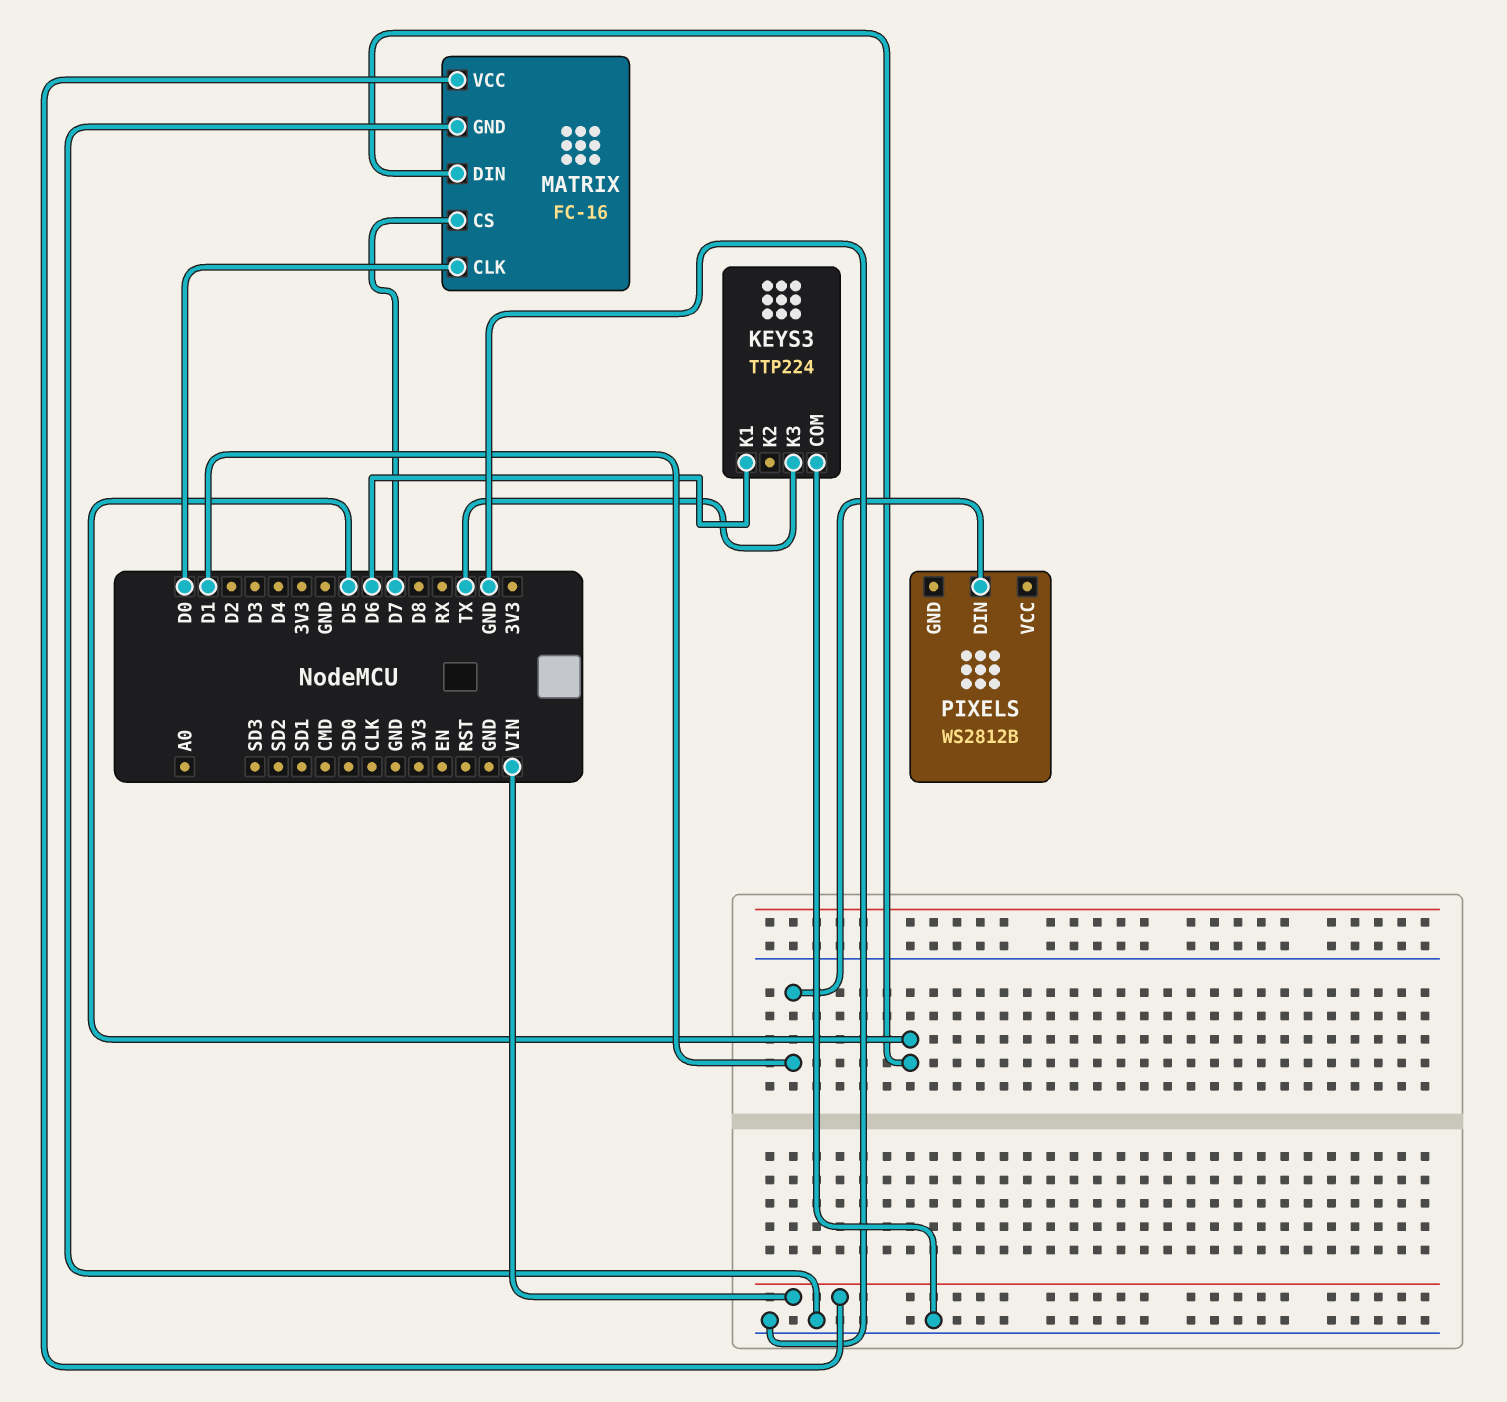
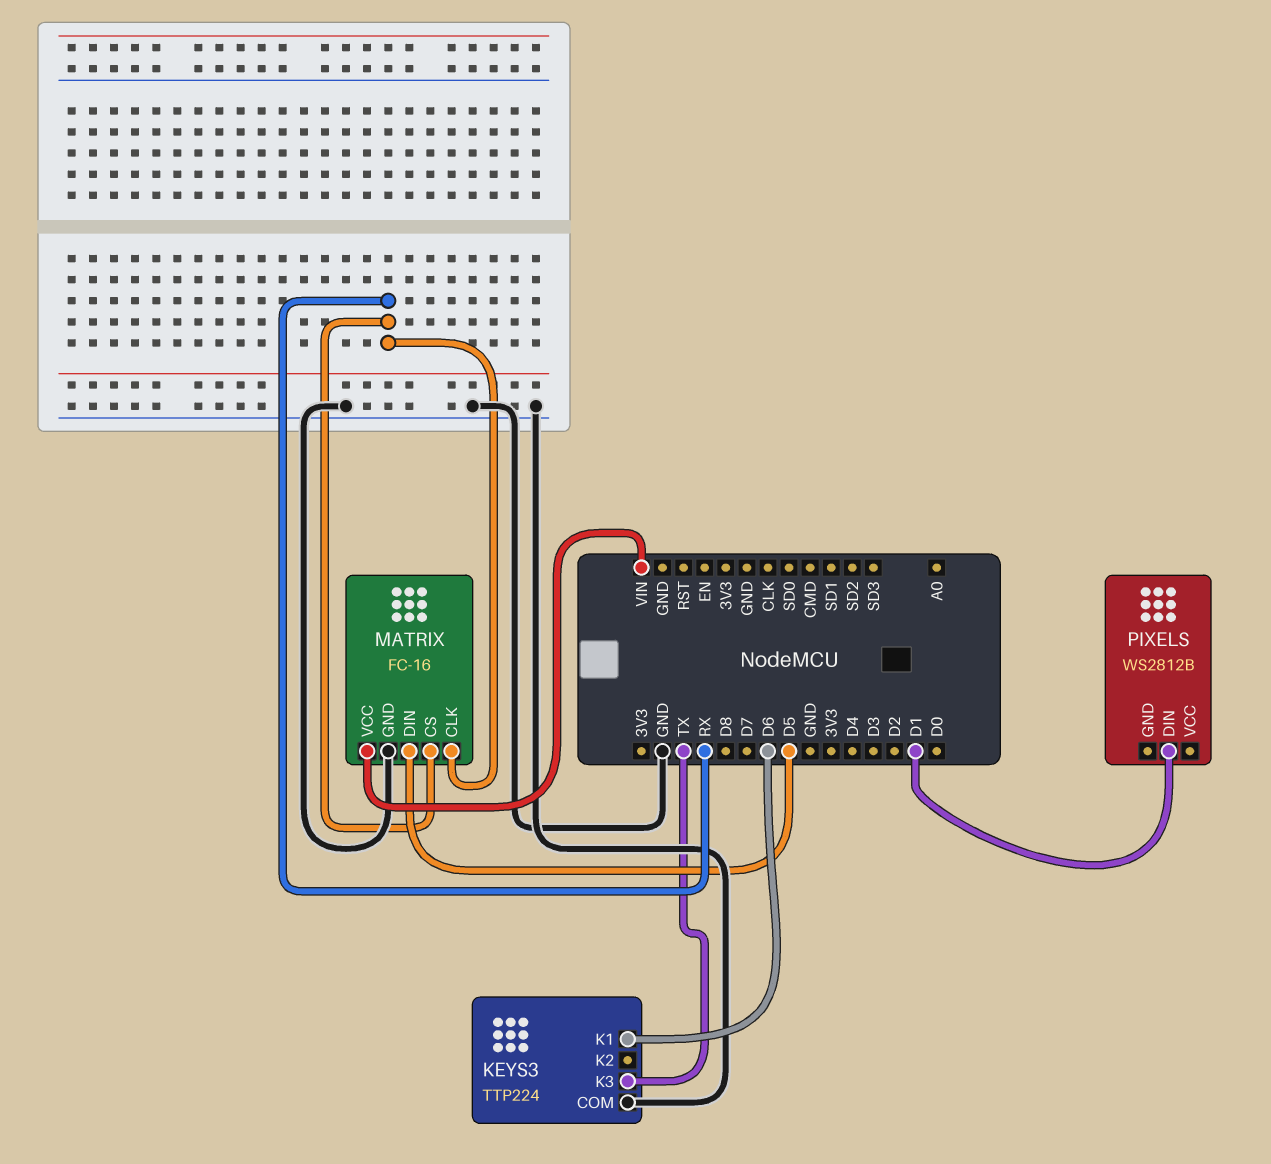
MATRIX pin CLK: D0 -> RX
MATRIX pin CS: D7 -> RX

